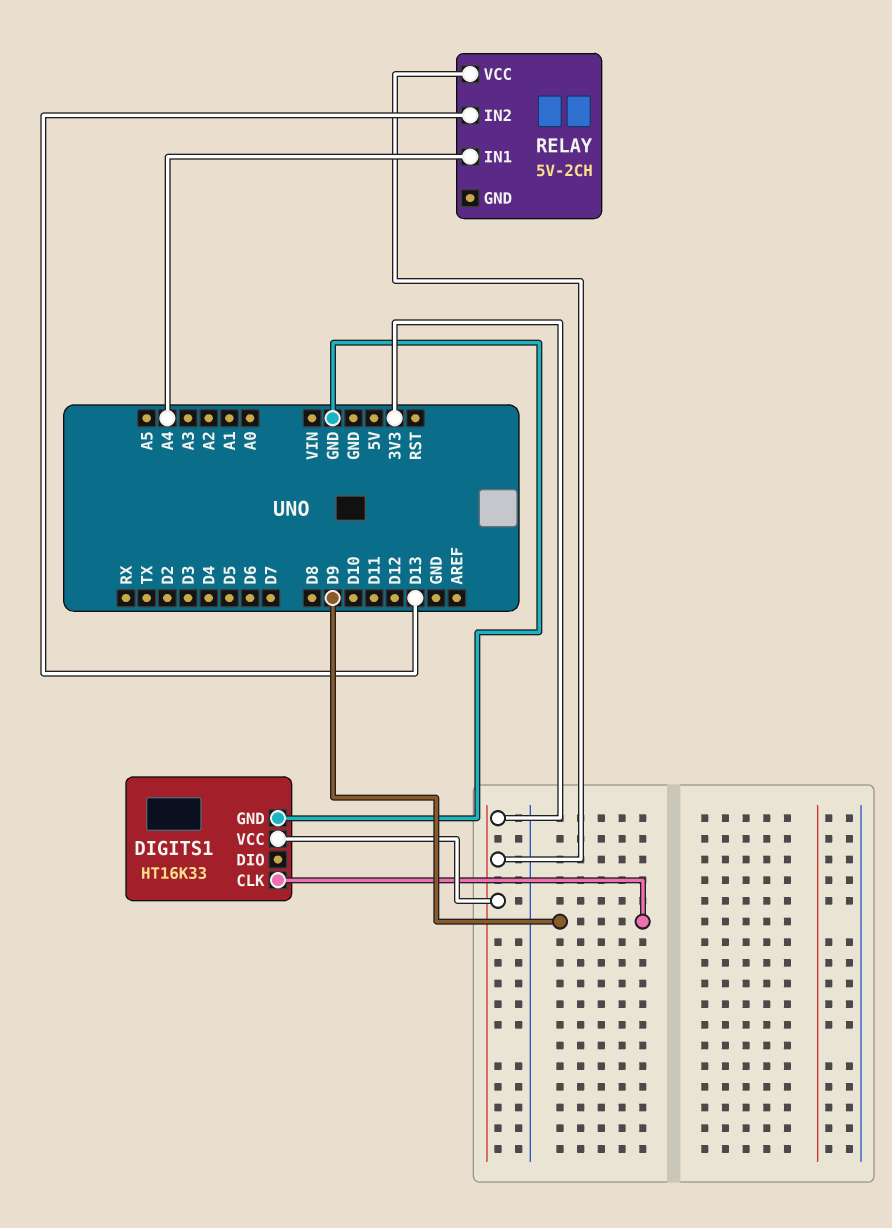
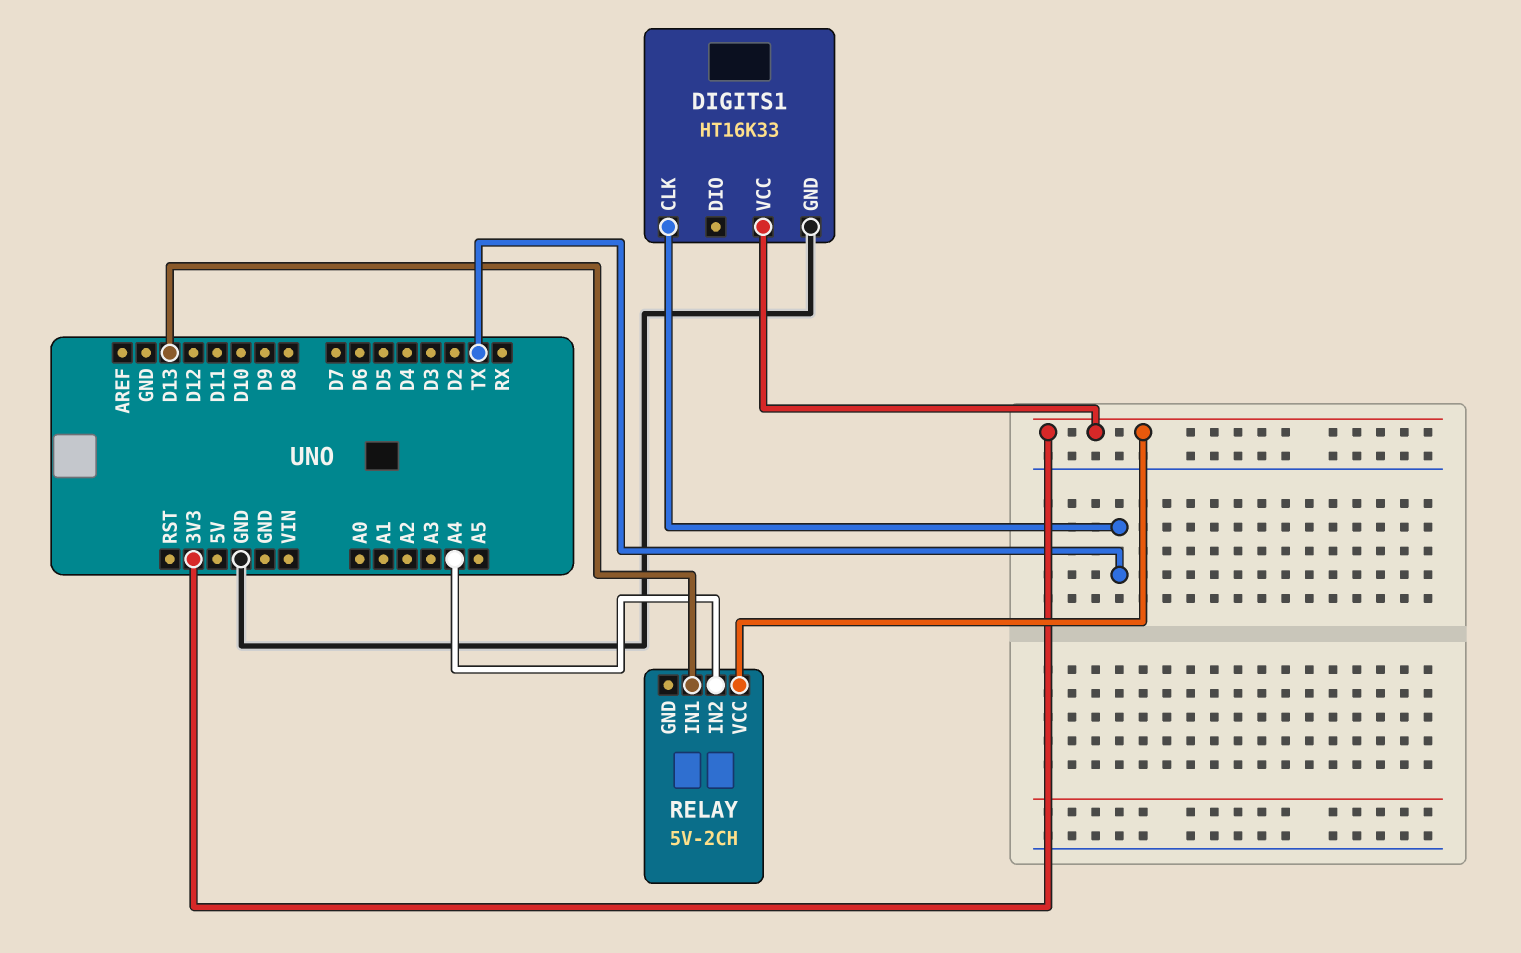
DIGITS1 pin CLK: D9 -> TX
RELAY pin IN1: A4 -> D13
RELAY pin IN2: D13 -> A4

